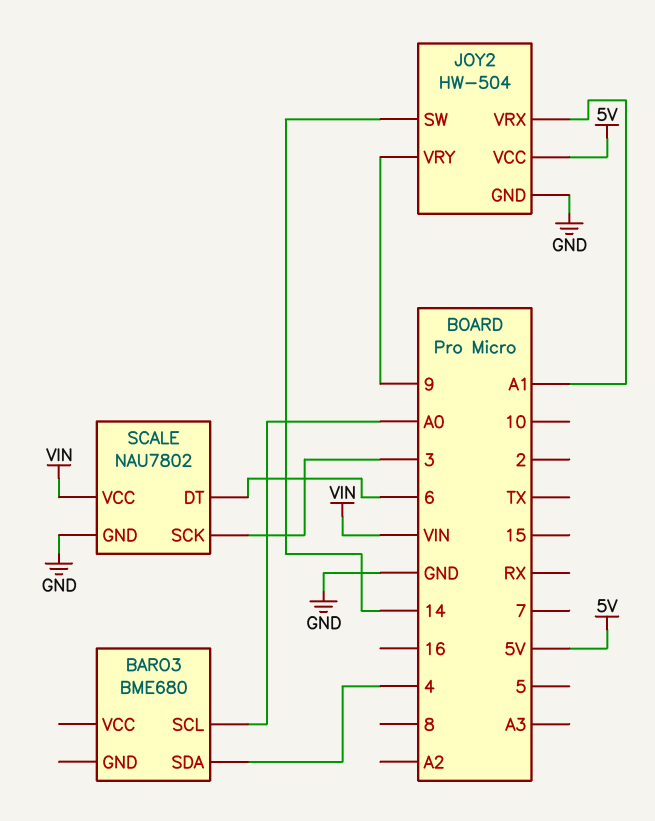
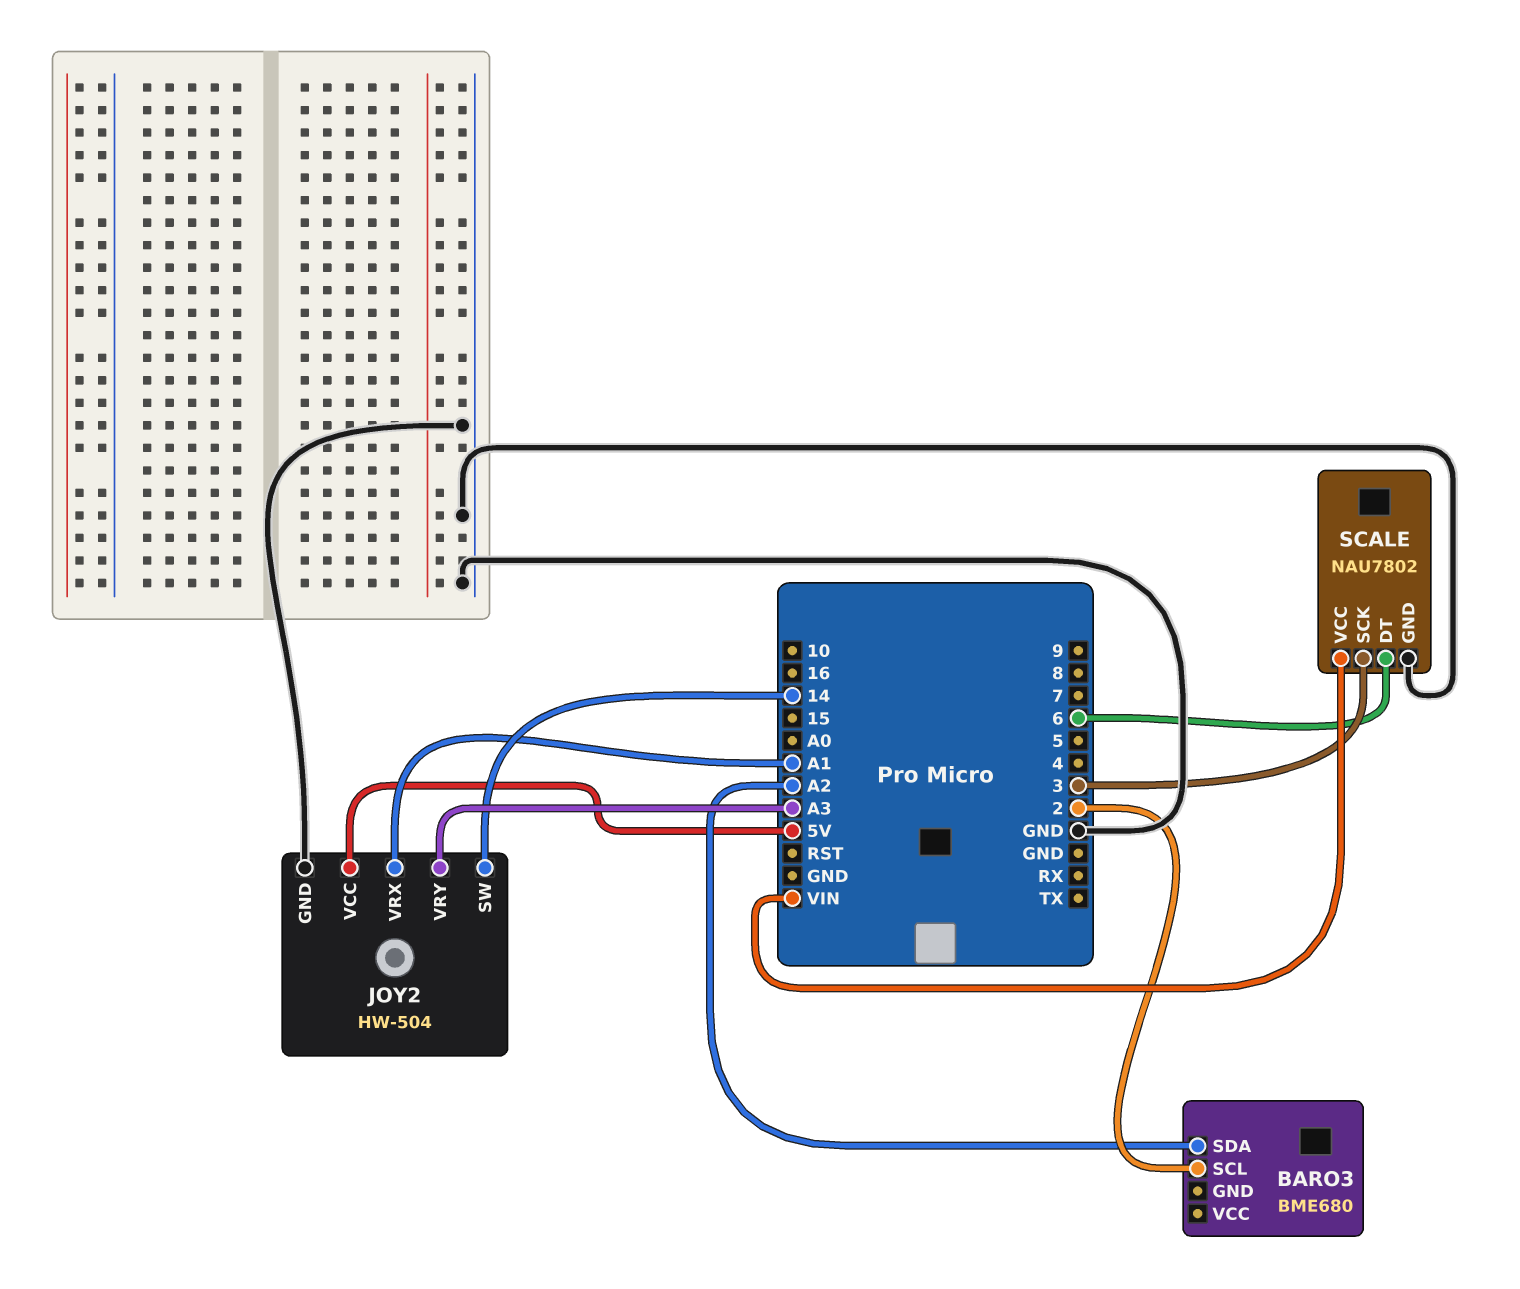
BARO3 pin SCL: A0 -> 2
BARO3 pin SDA: 4 -> A2
JOY2 pin VRY: 9 -> A3

